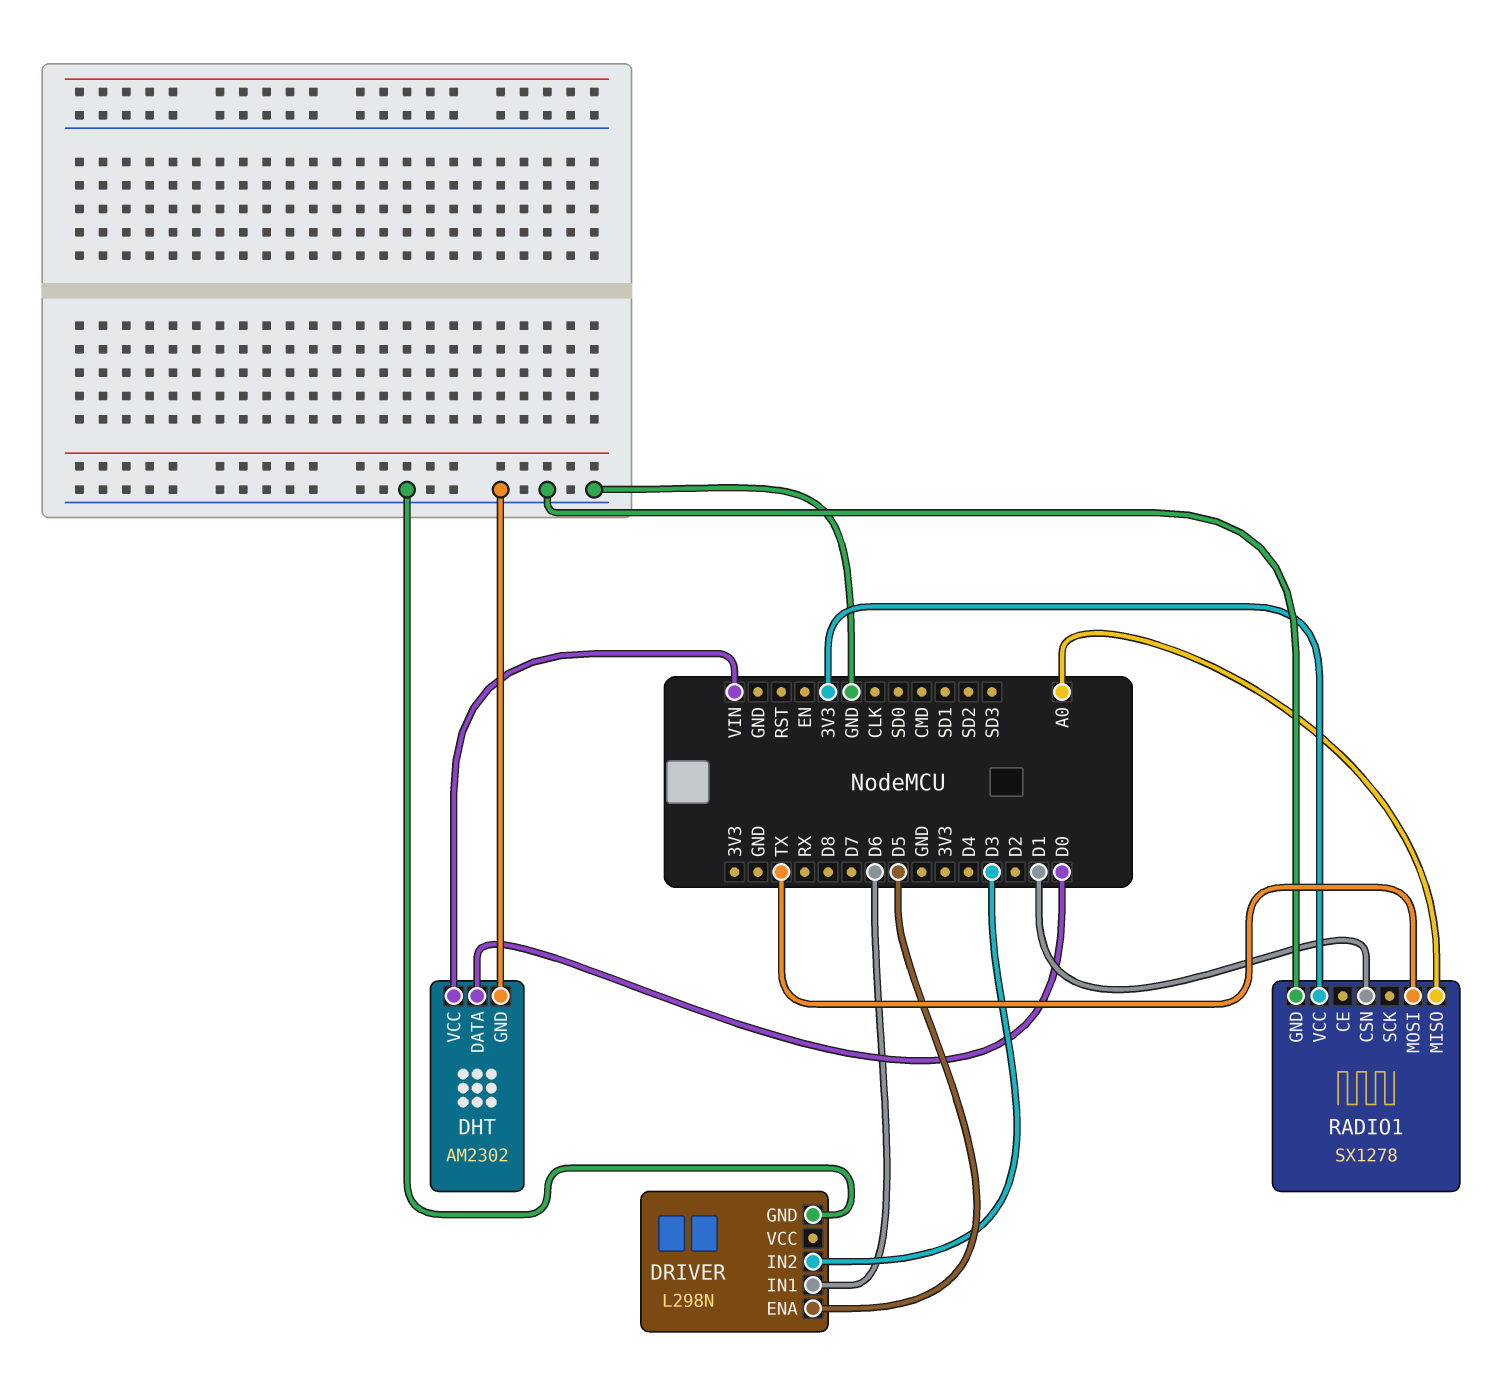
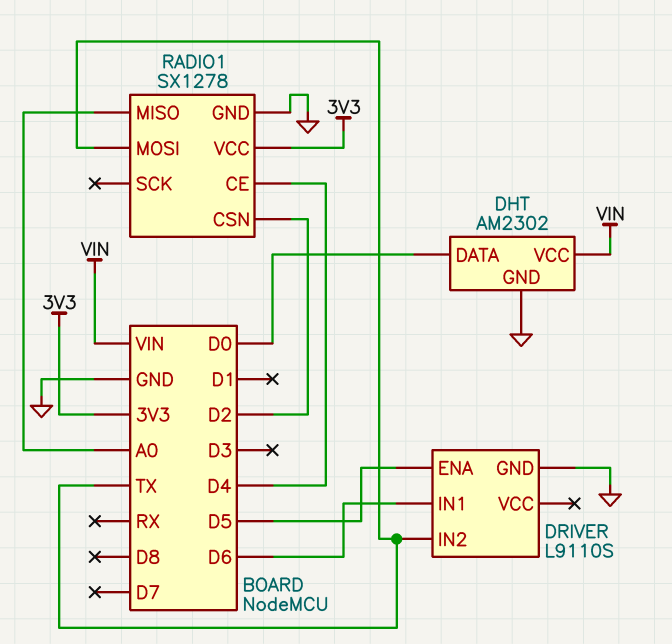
DRIVER: L298N -> L9110S
DRIVER pin IN2: D3 -> TX
RADIO1 pin CE: none -> D4
RADIO1 pin CSN: D1 -> D2

